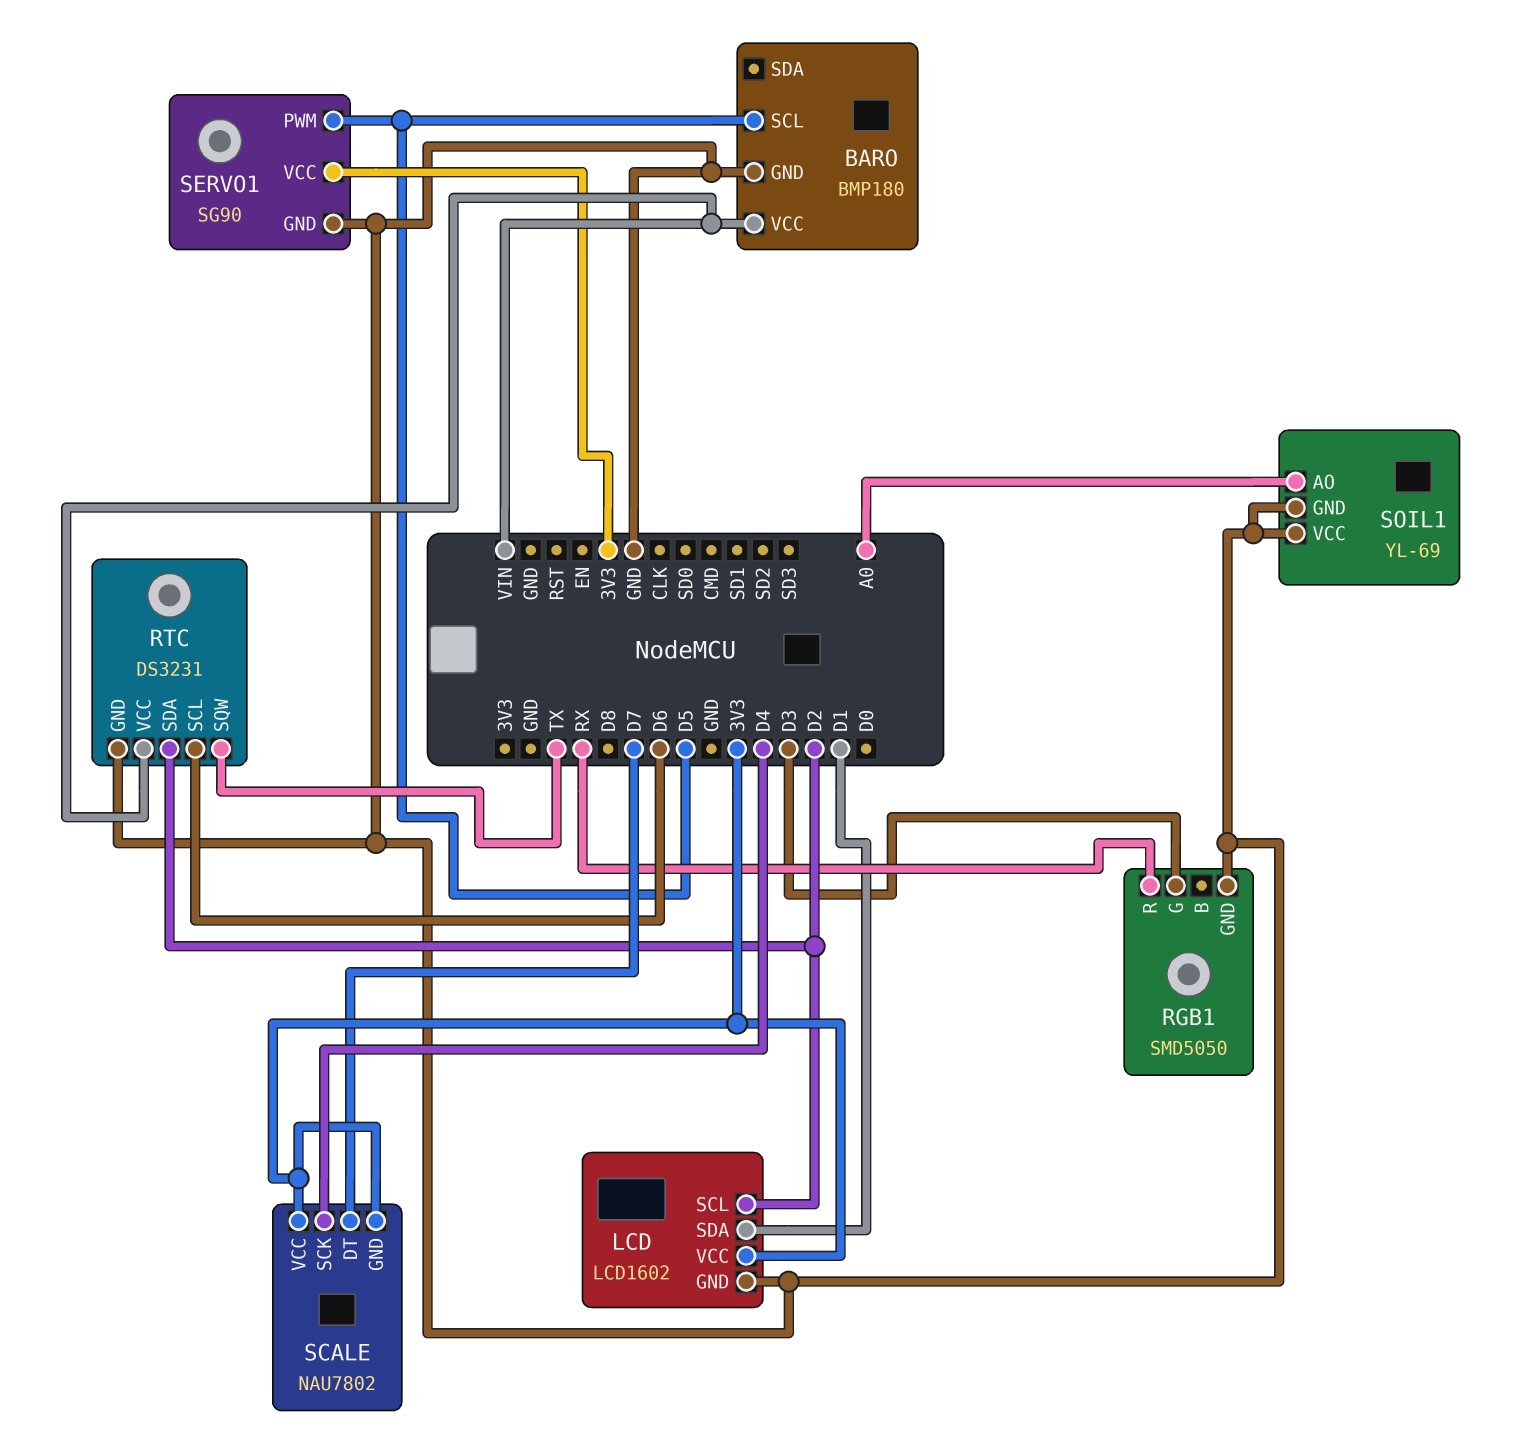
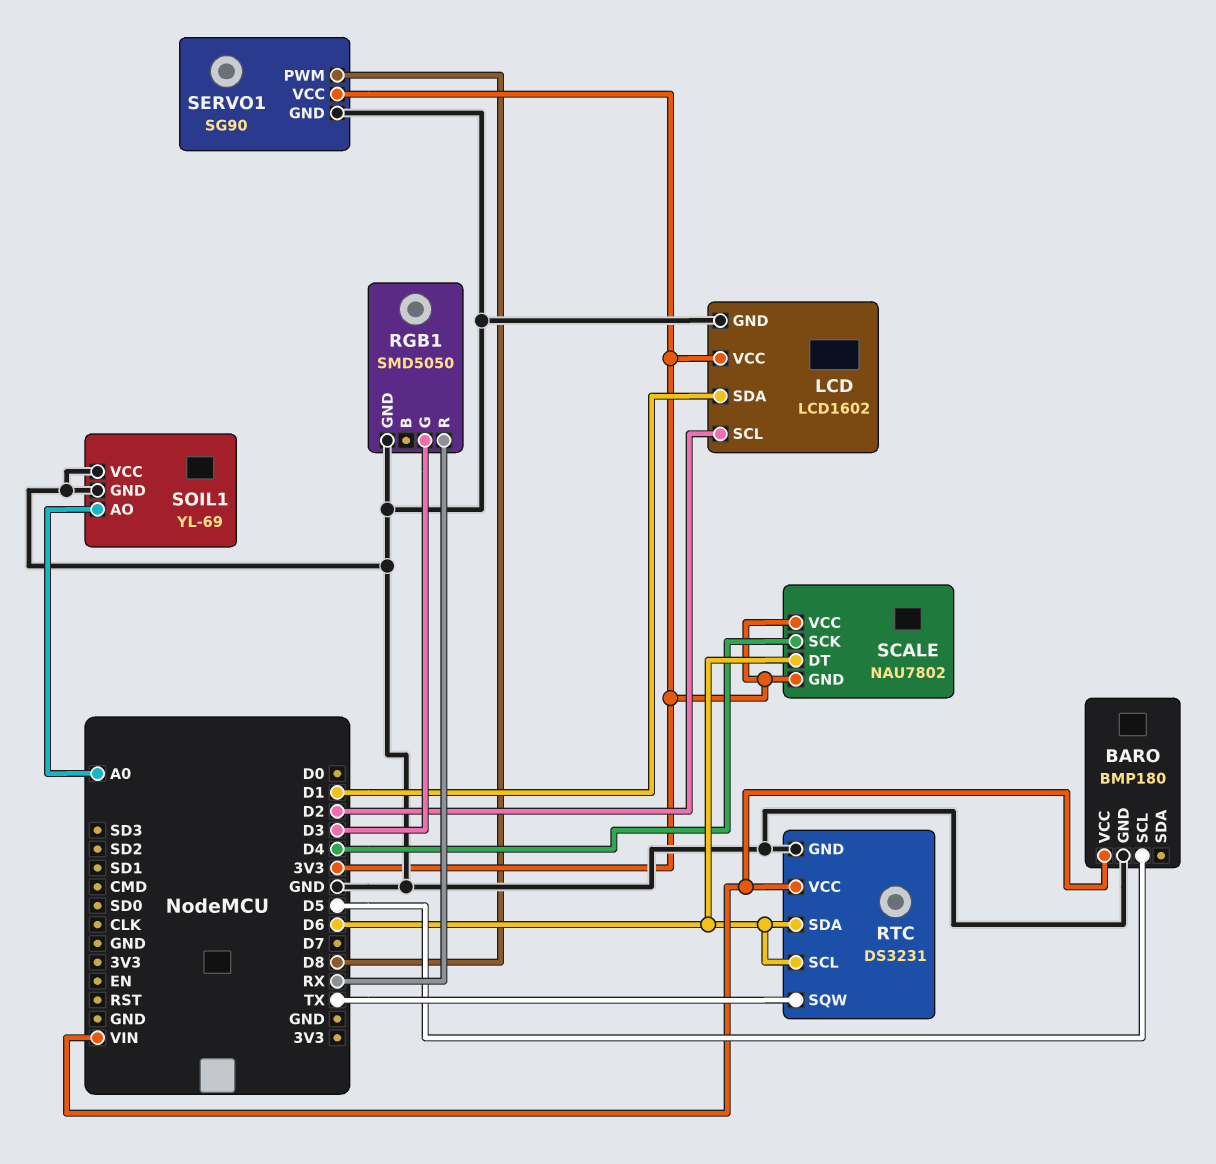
RTC pin SDA: D2 -> D6
SCALE pin DT: D7 -> D6
SERVO1 pin PWM: D5 -> D8

